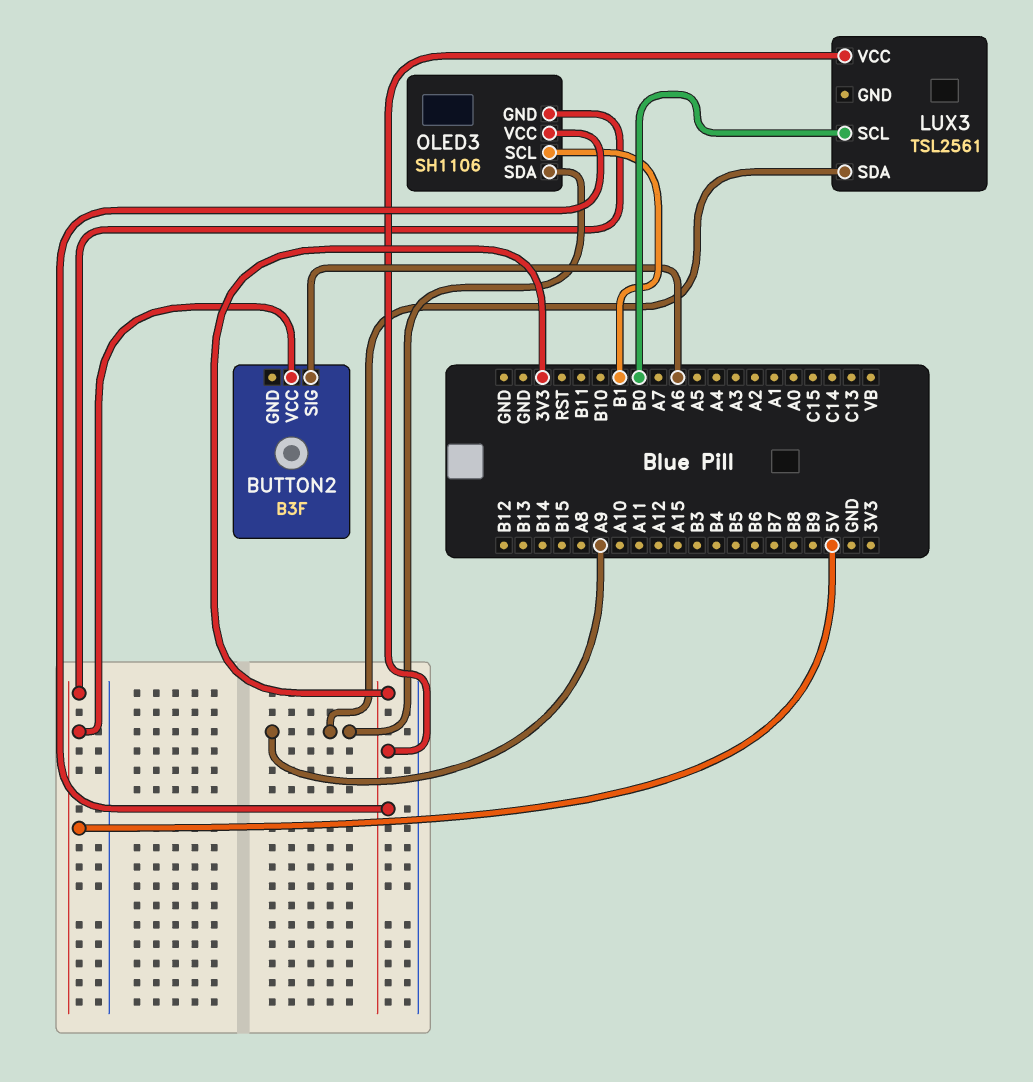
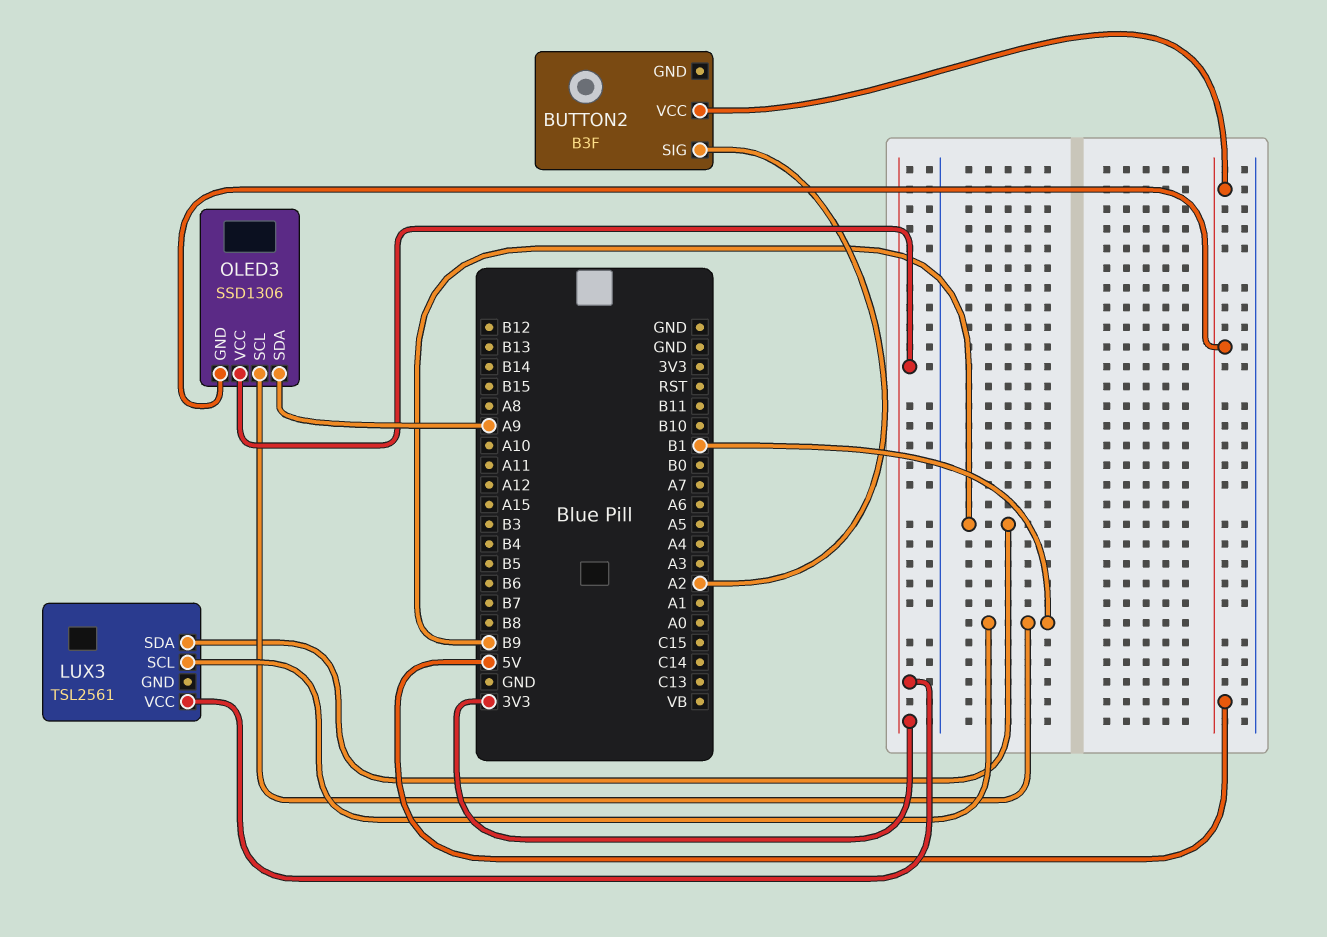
BUTTON2 pin SIG: A6 -> A2
LUX3 pin SCL: B0 -> B1
LUX3 pin SDA: A9 -> B9
OLED3: SH1106 -> SSD1306

